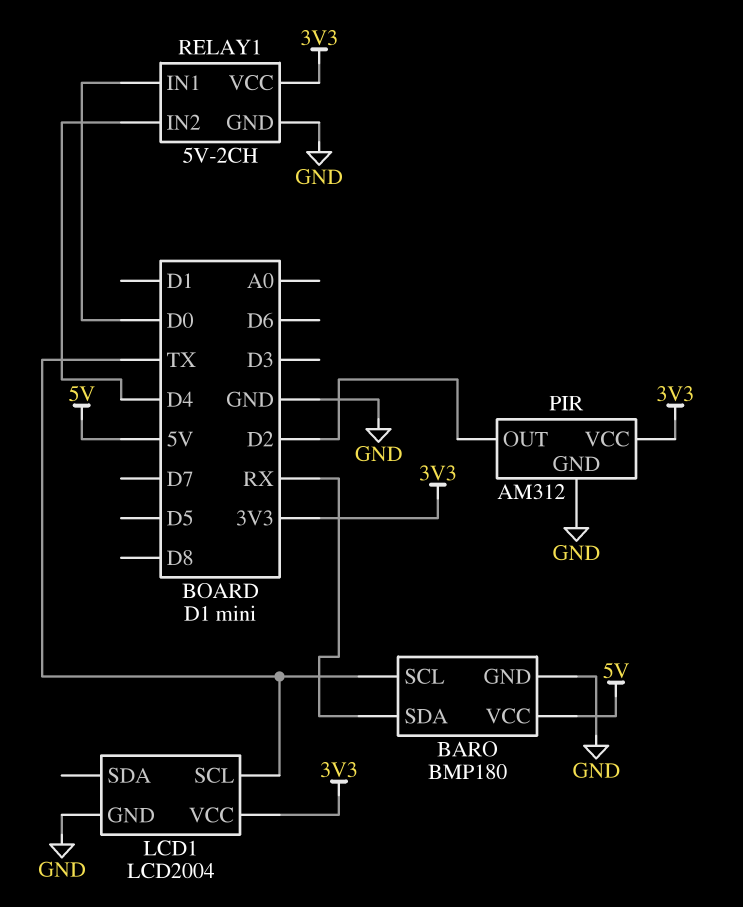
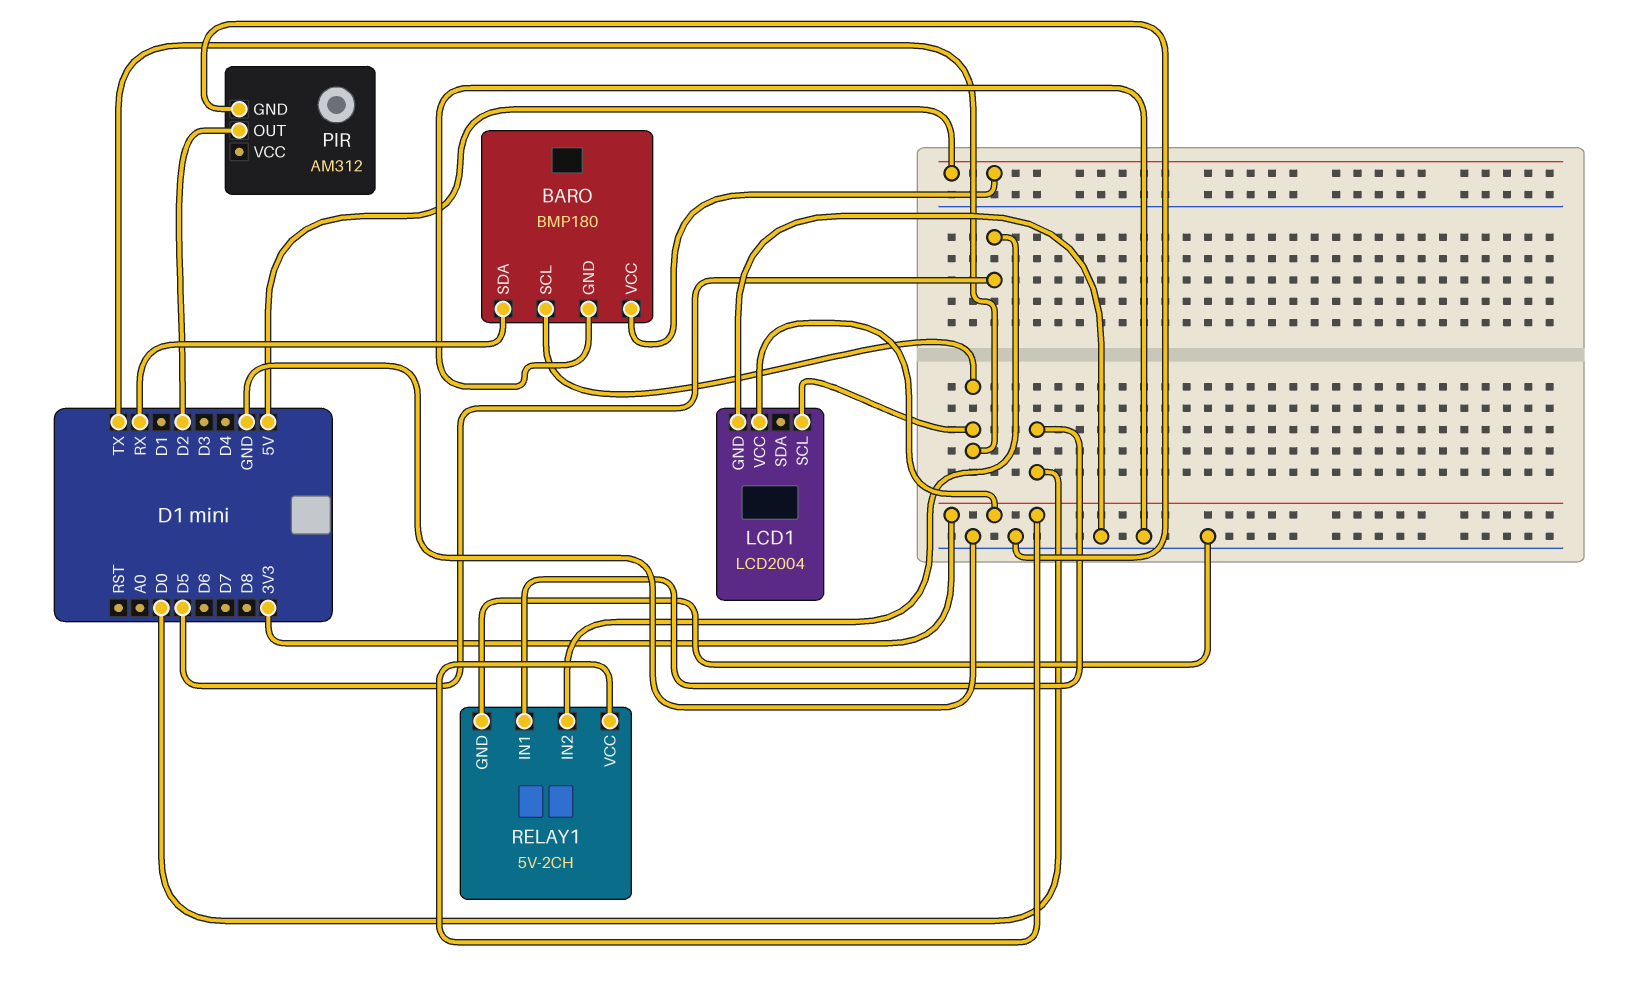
PIR pin VCC: 3V3 -> none
RELAY1 pin IN2: D4 -> D5

